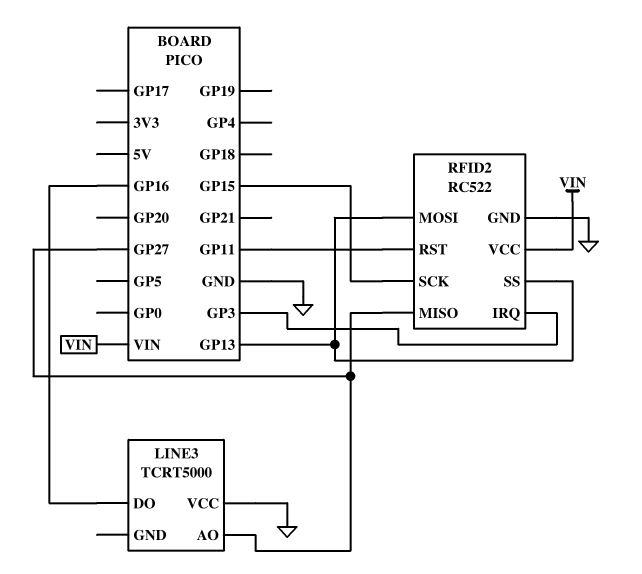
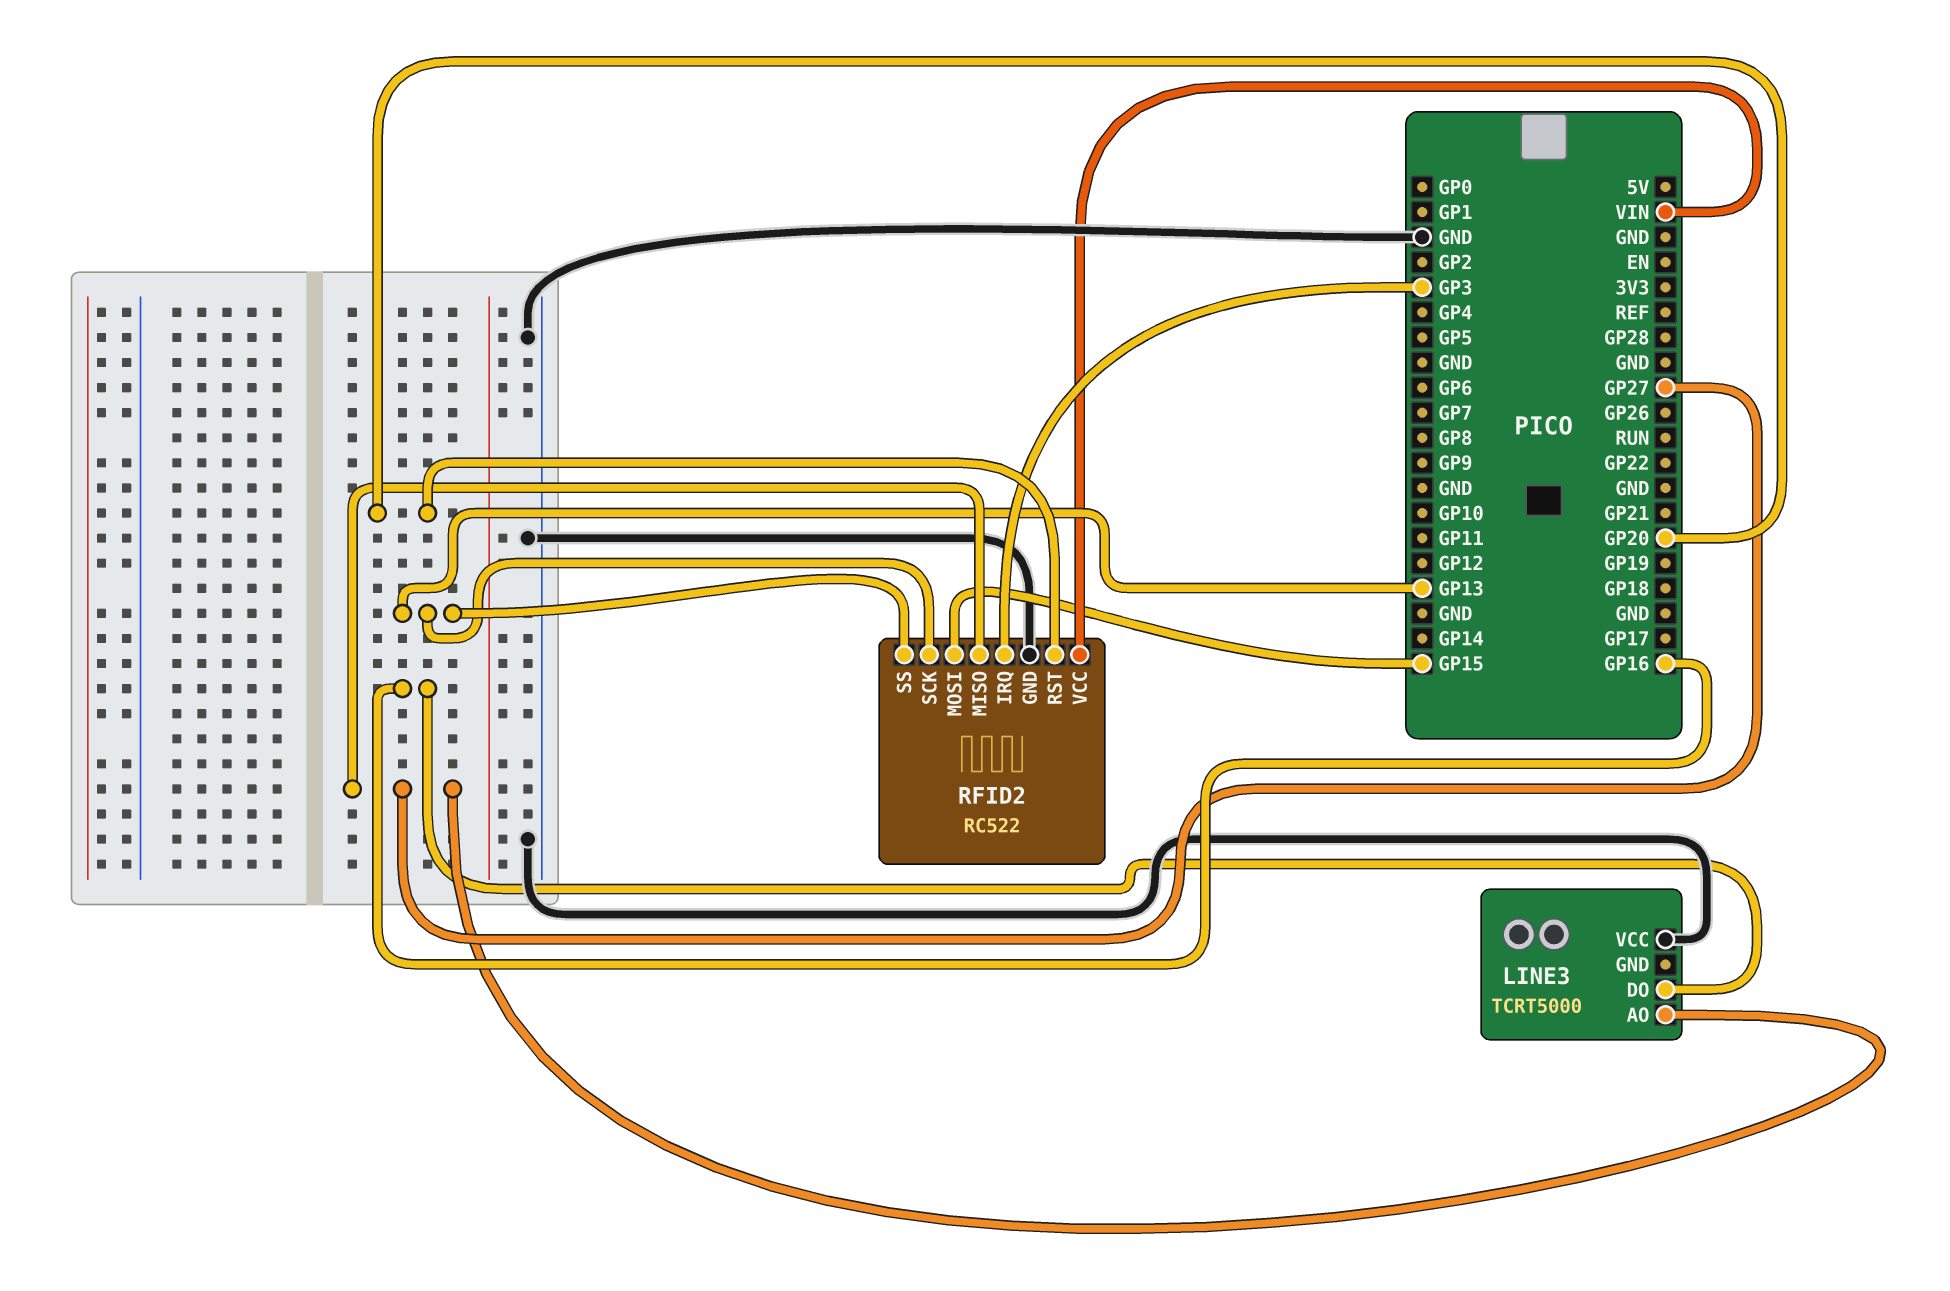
RFID2 pin MOSI: GP13 -> GP15
RFID2 pin RST: GP11 -> GP20
RFID2 pin SCK: GP15 -> GP13

